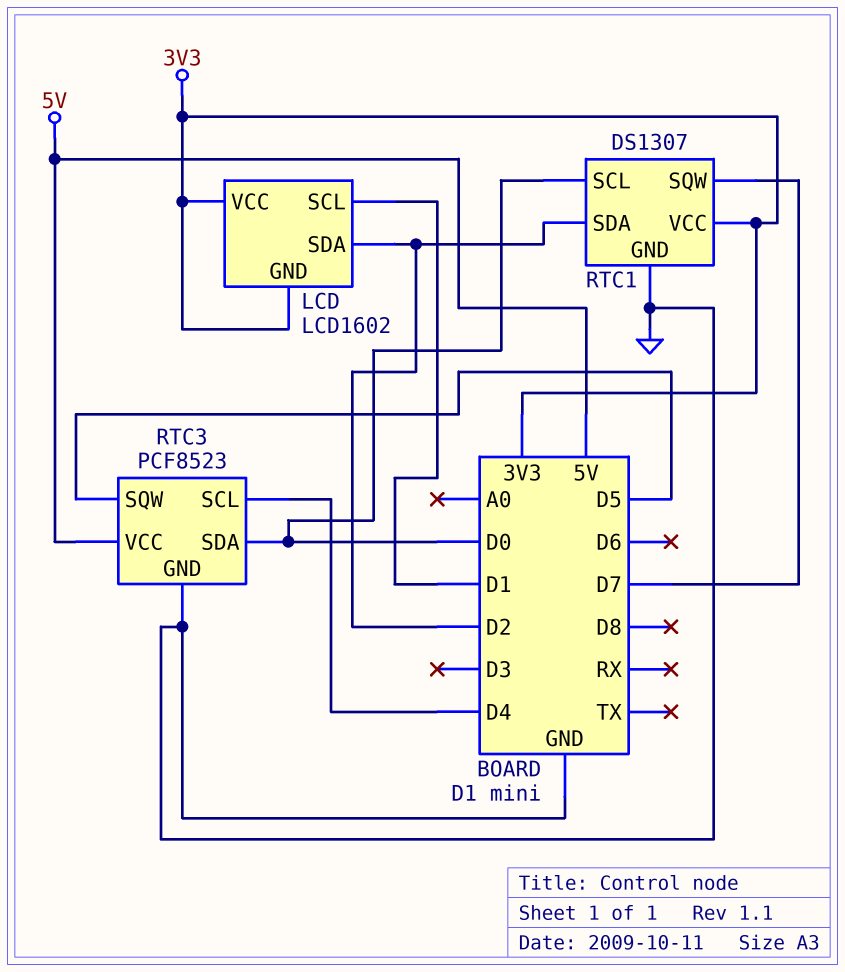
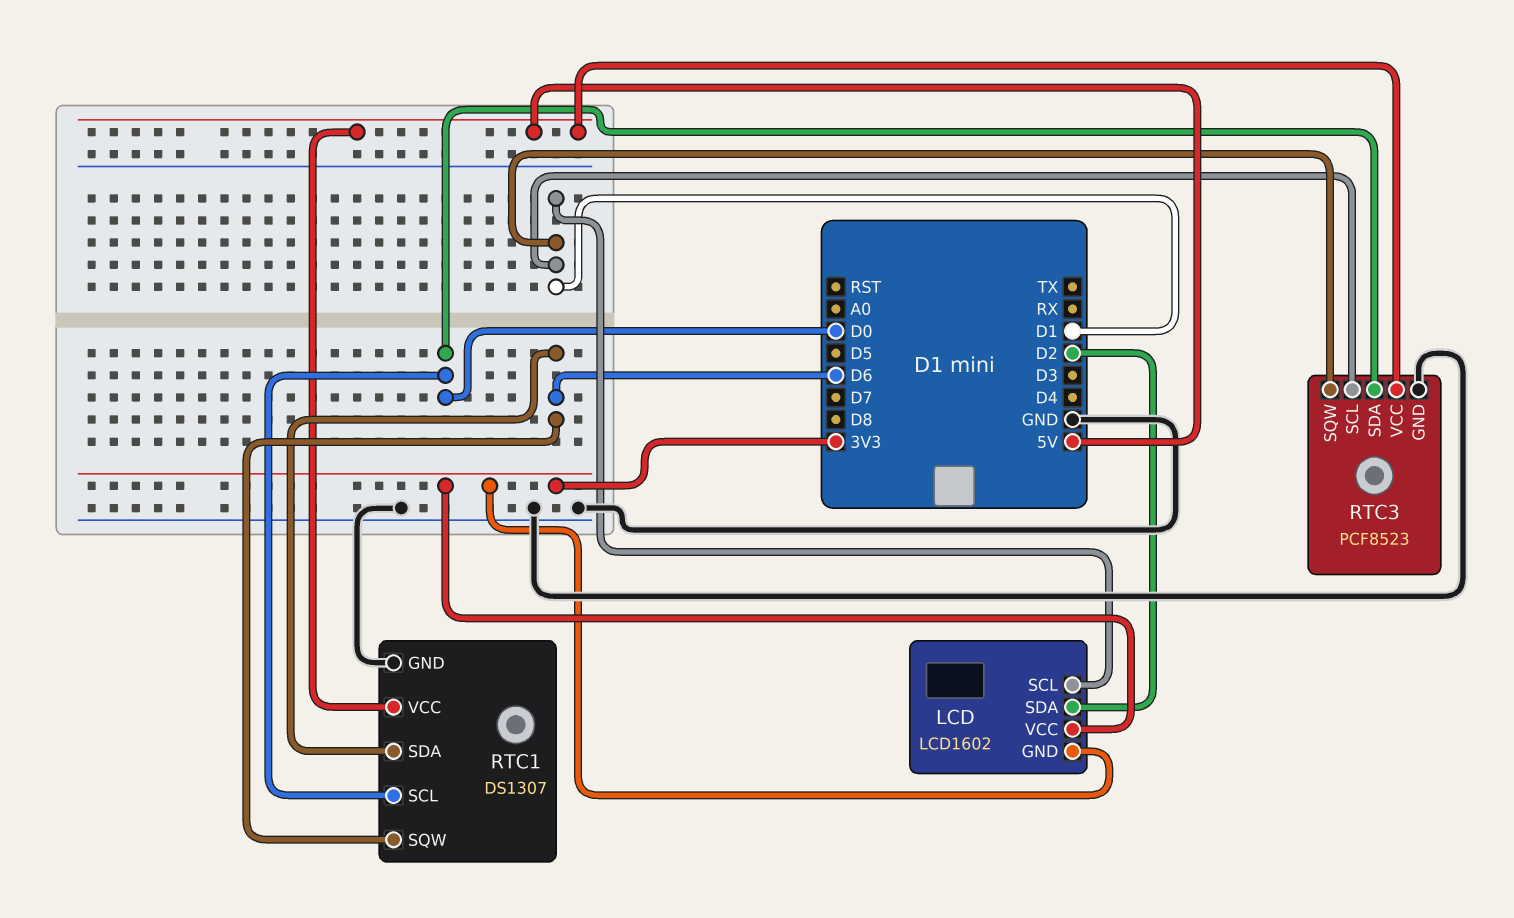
RTC1 pin SDA: D2 -> D6
RTC1 pin SQW: D7 -> D6
RTC1 pin VCC: 3V3 -> 5V
RTC3 pin SCL: D4 -> D1
RTC3 pin SQW: D5 -> D1

